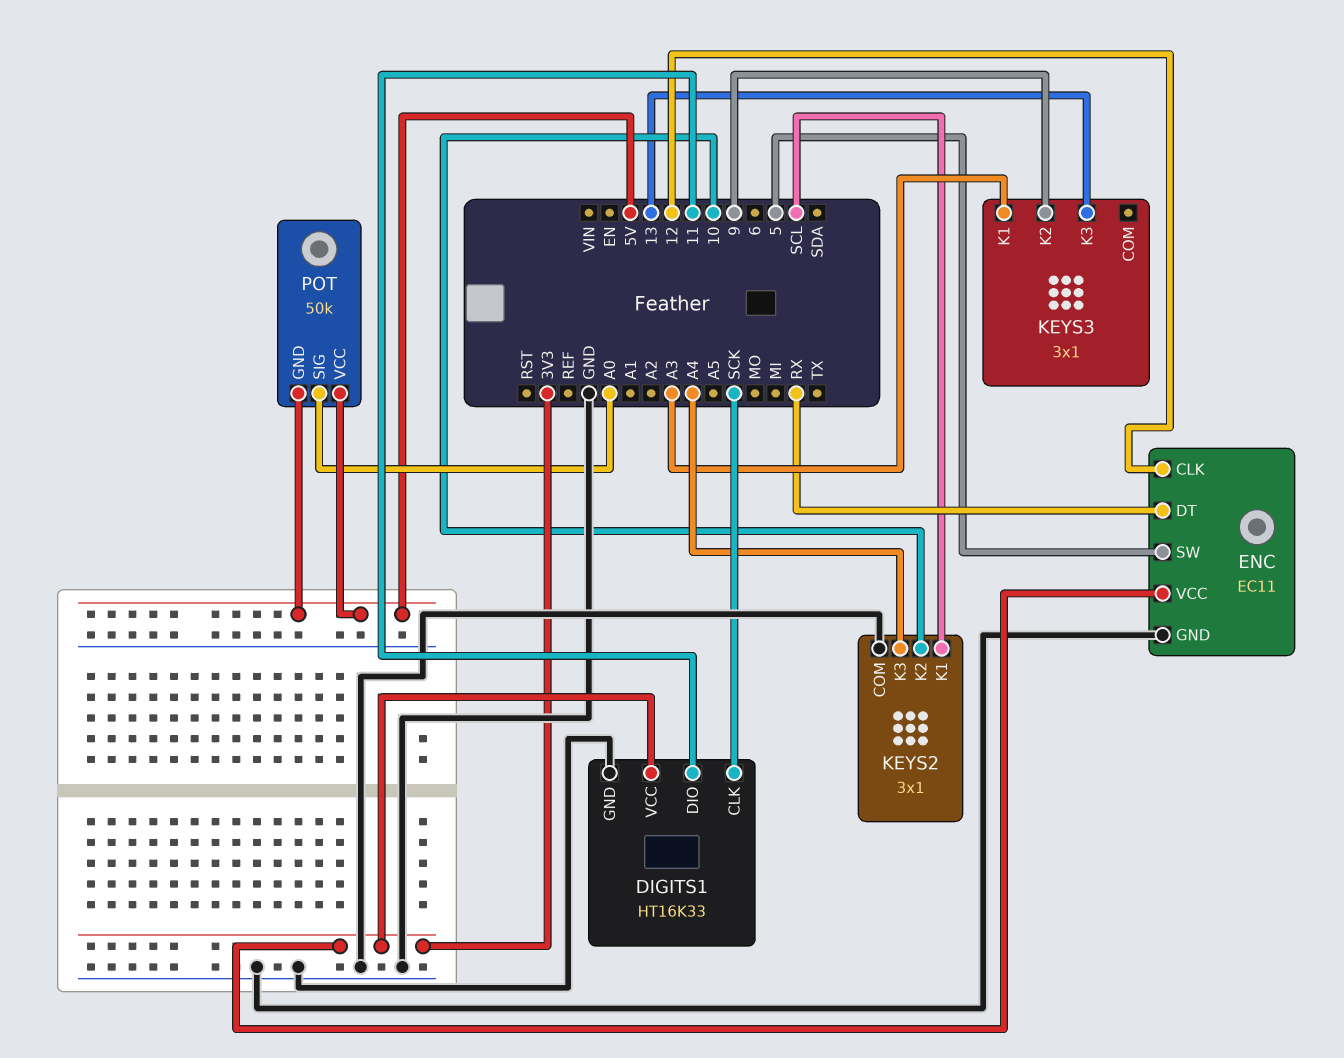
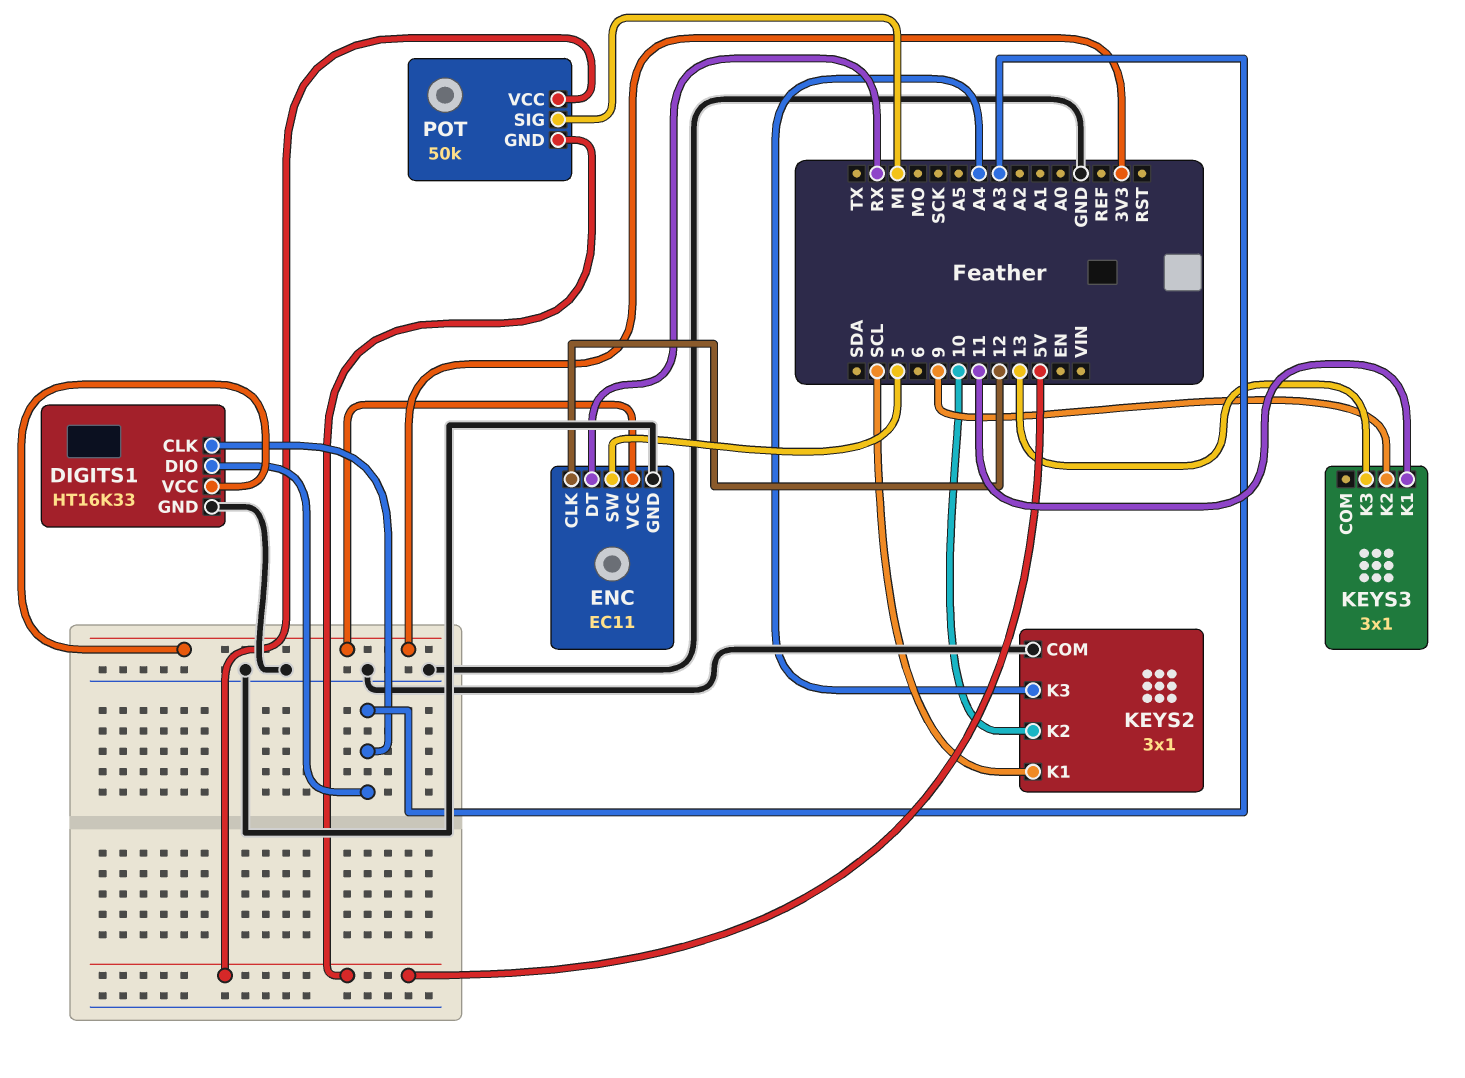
DIGITS1 pin CLK: SCK -> A3
DIGITS1 pin DIO: 11 -> A3
KEYS3 pin K1: A3 -> 11
POT pin SIG: A0 -> MI

